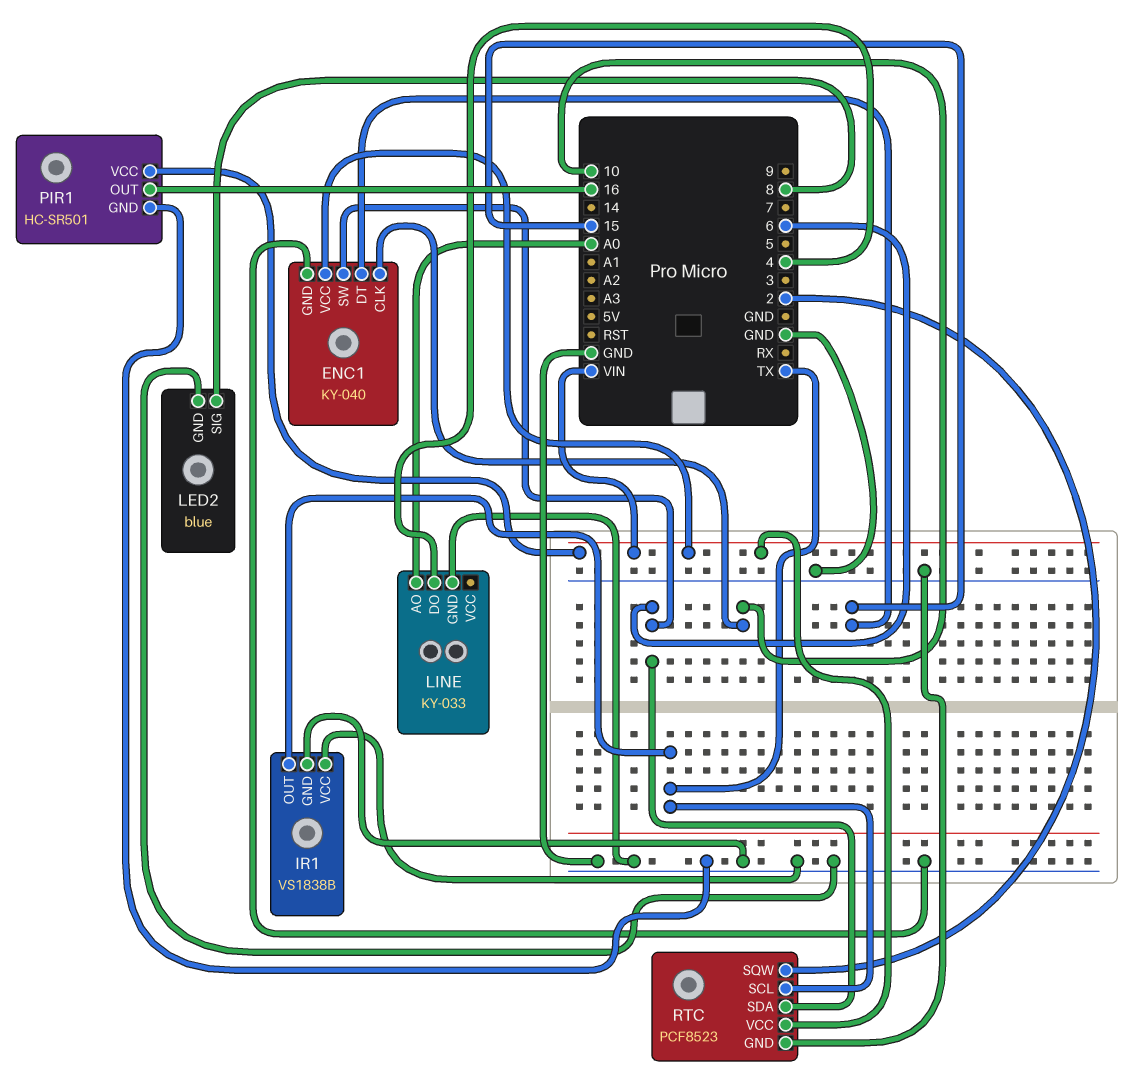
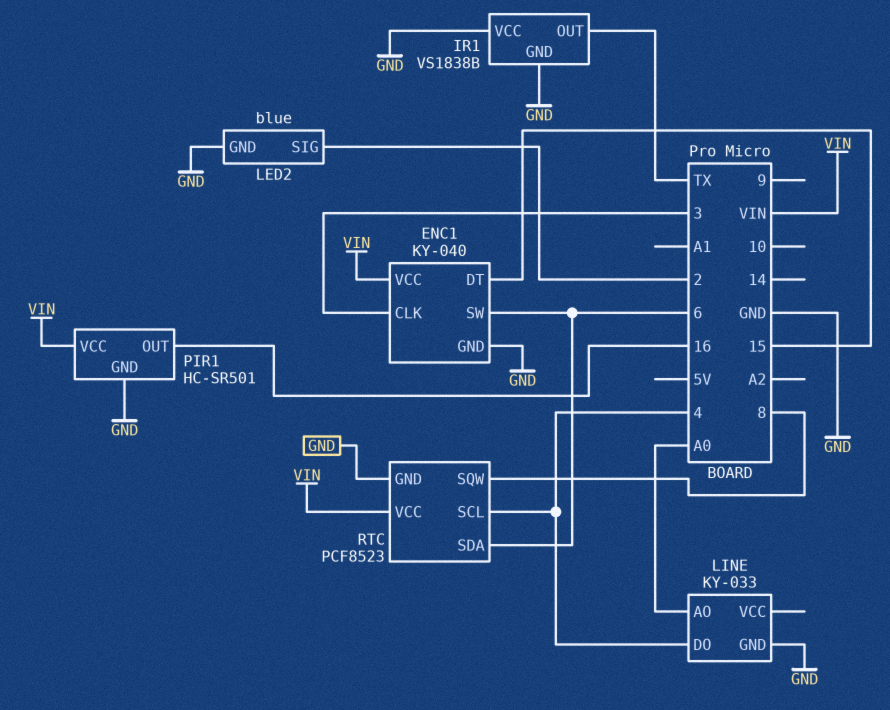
ENC1 pin CLK: 10 -> 3
LED2 pin SIG: 8 -> 2
RTC pin SCL: TX -> 4
RTC pin SQW: 2 -> 8

